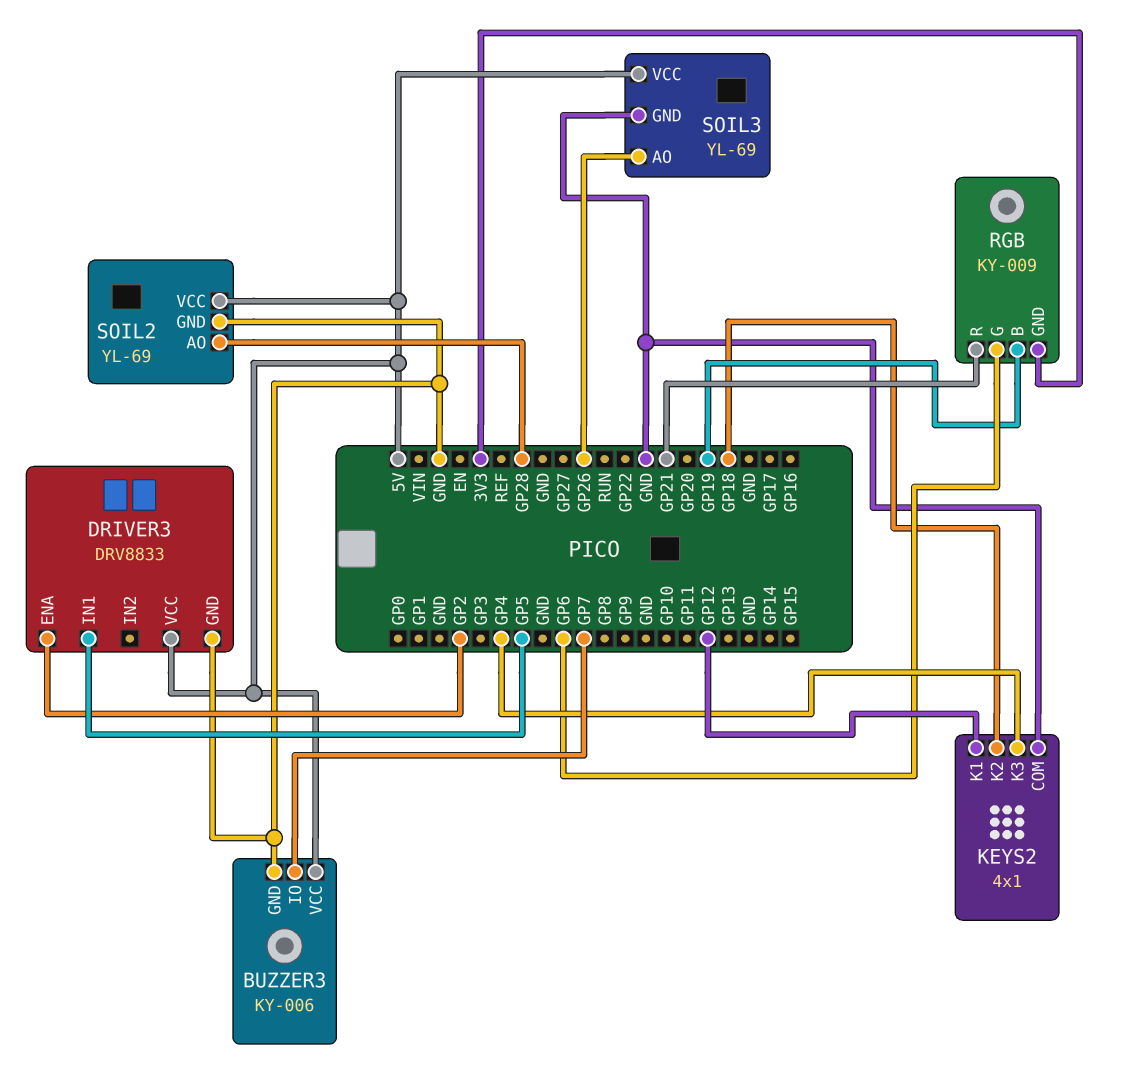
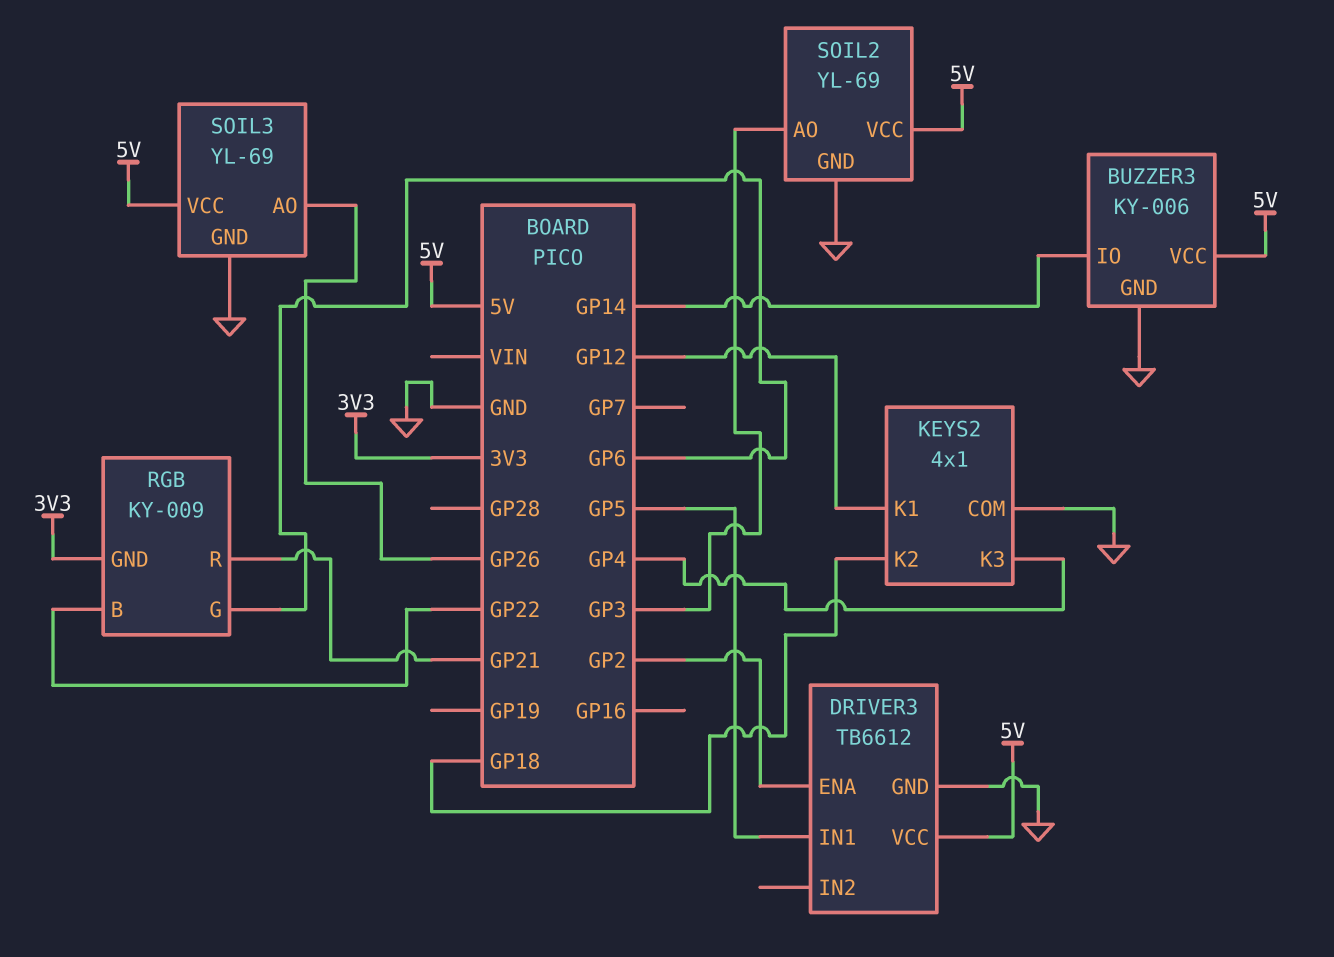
BUZZER3 pin IO: GP7 -> GP14
DRIVER3: DRV8833 -> TB6612
RGB pin B: GP19 -> GP22
SOIL2 pin AO: GP28 -> GP3

